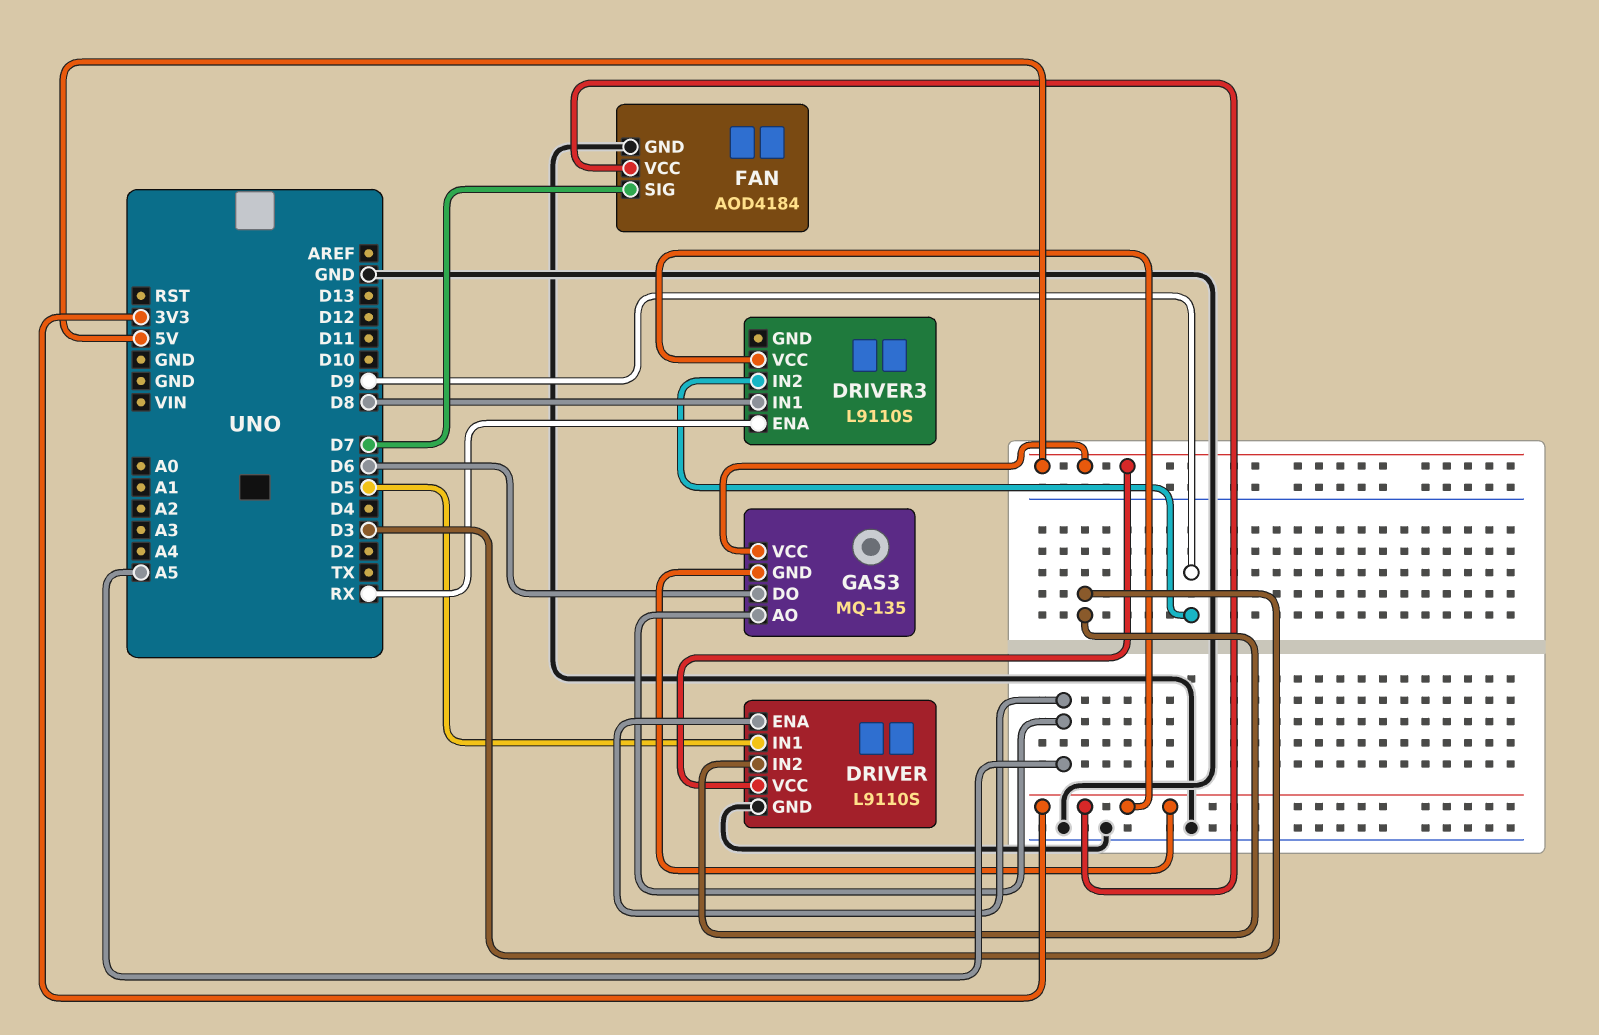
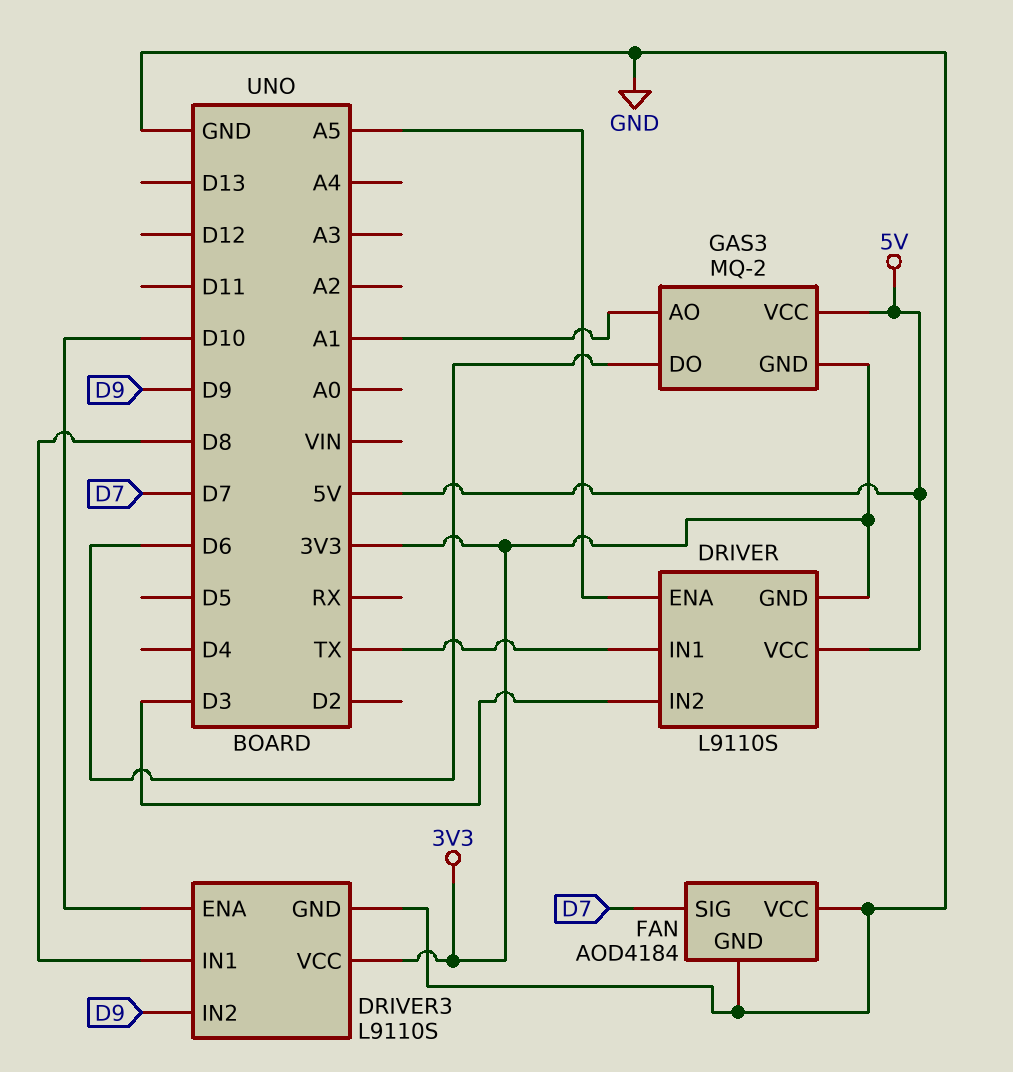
DRIVER pin GND: GND -> 3V3
DRIVER pin IN1: D5 -> TX
DRIVER3 pin ENA: RX -> D10
DRIVER3 pin GND: none -> GND
FAN pin VCC: 3V3 -> GND
GAS3: MQ-135 -> MQ-2
GAS3 pin AO: A5 -> A1

